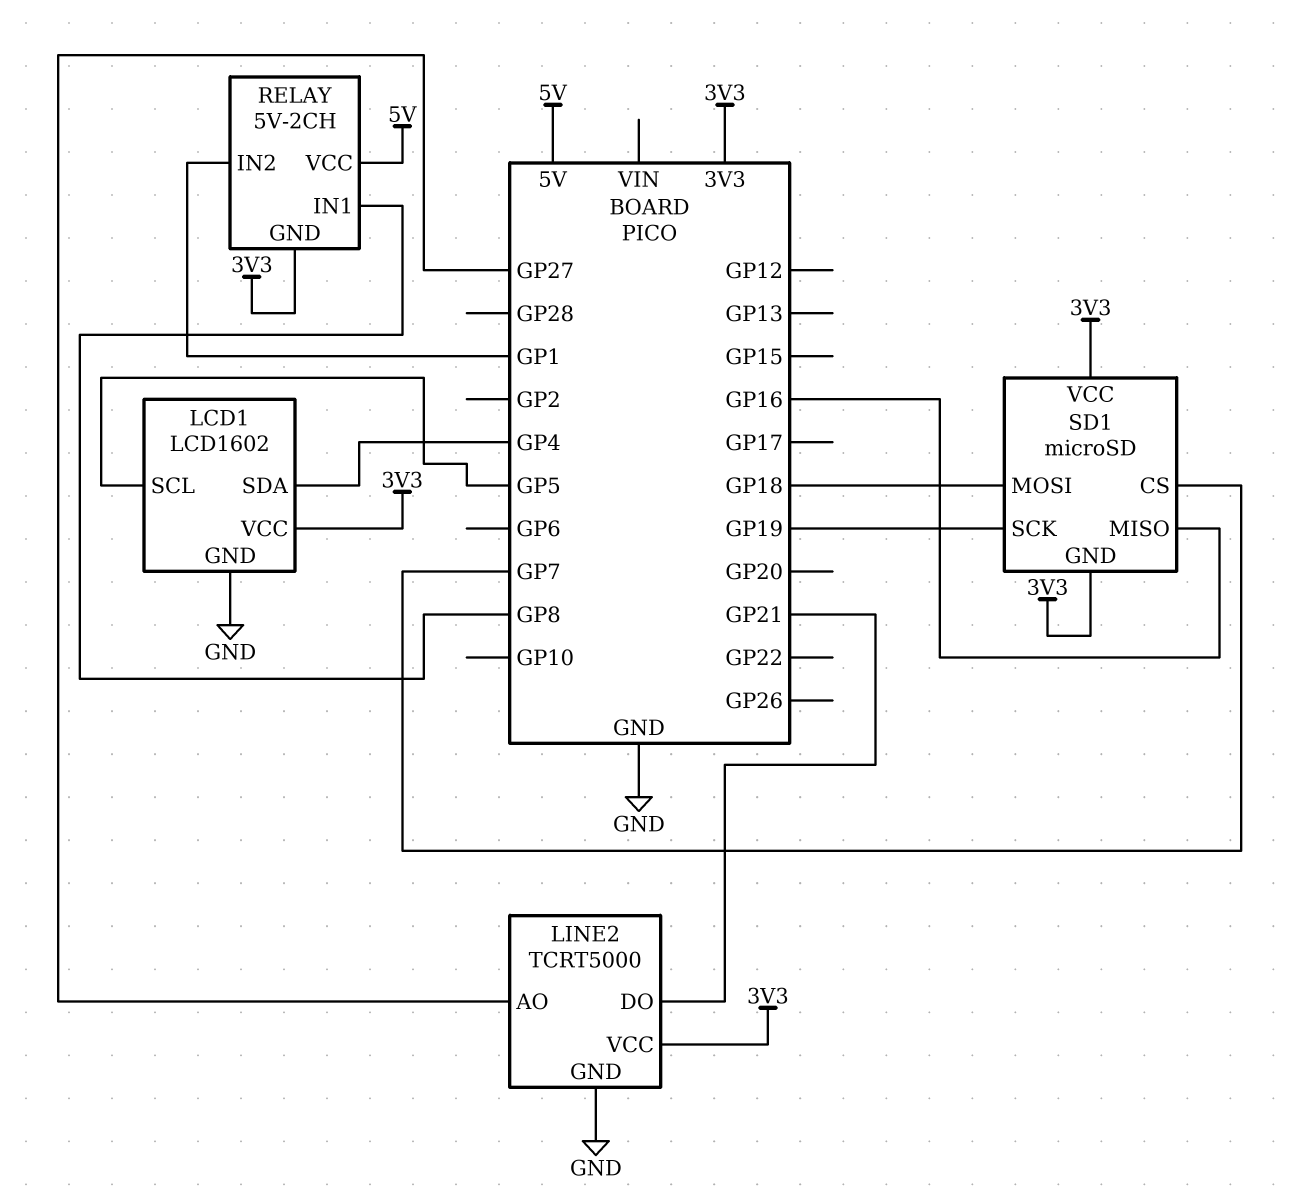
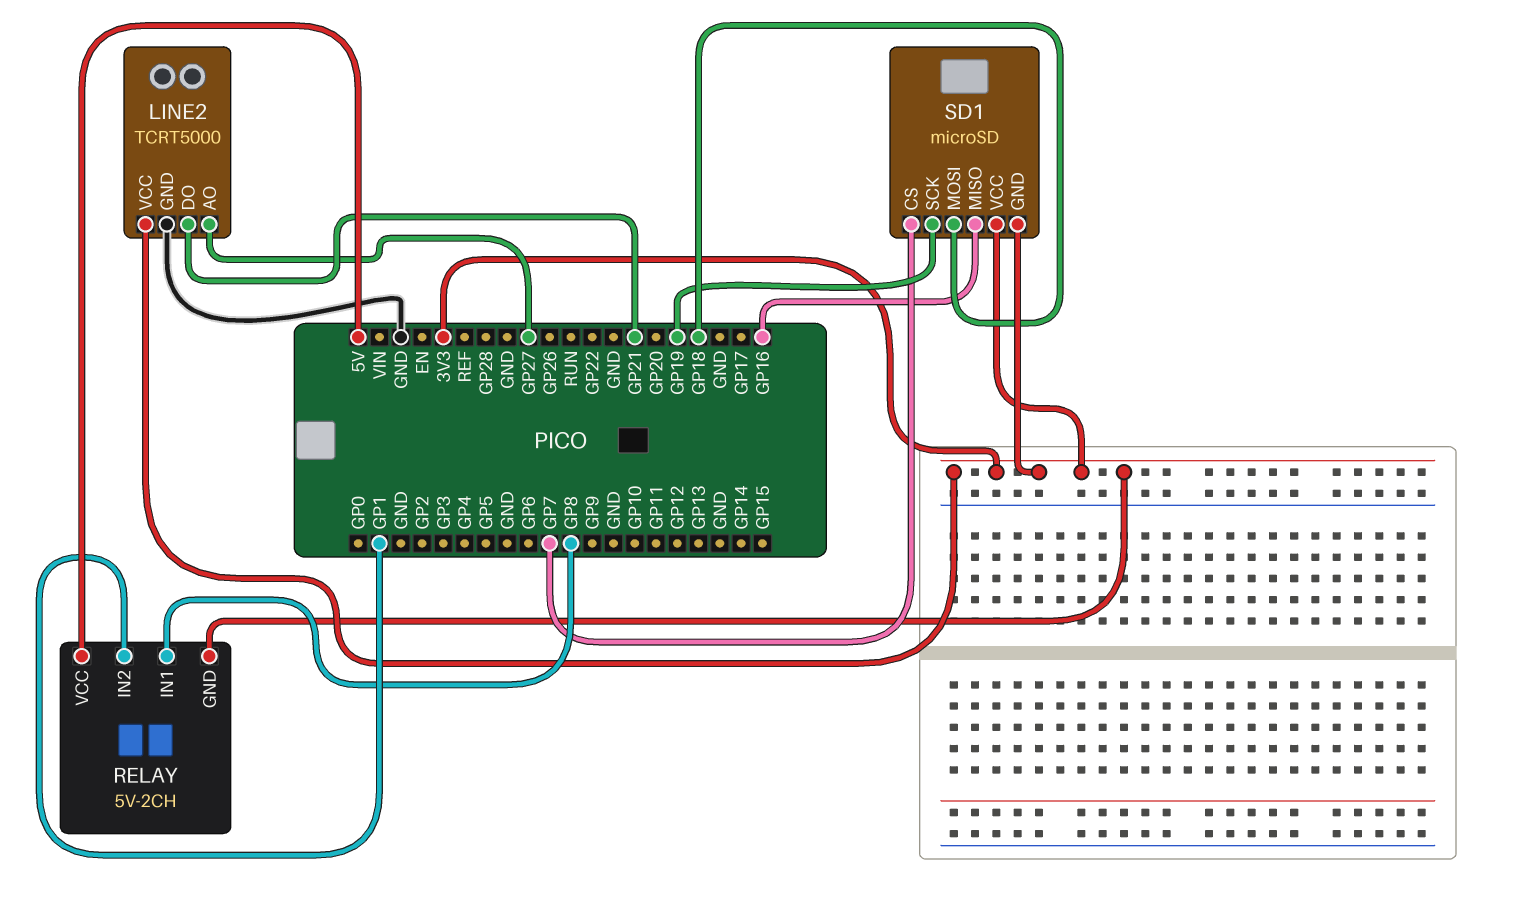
LCD1: LCD1602 -> none
LCD1 pin GND: GND -> none
LCD1 pin SCL: GP5 -> none
LCD1 pin SDA: GP4 -> none
LCD1 pin VCC: 3V3 -> none

